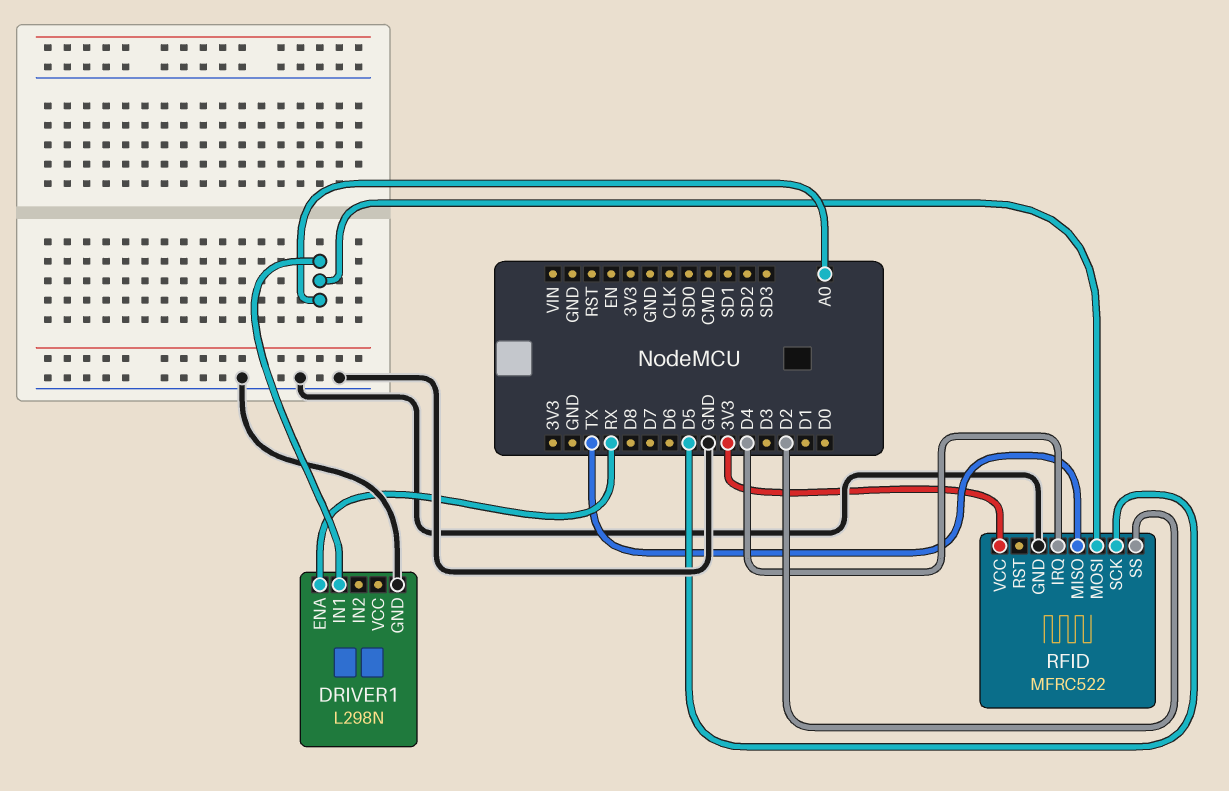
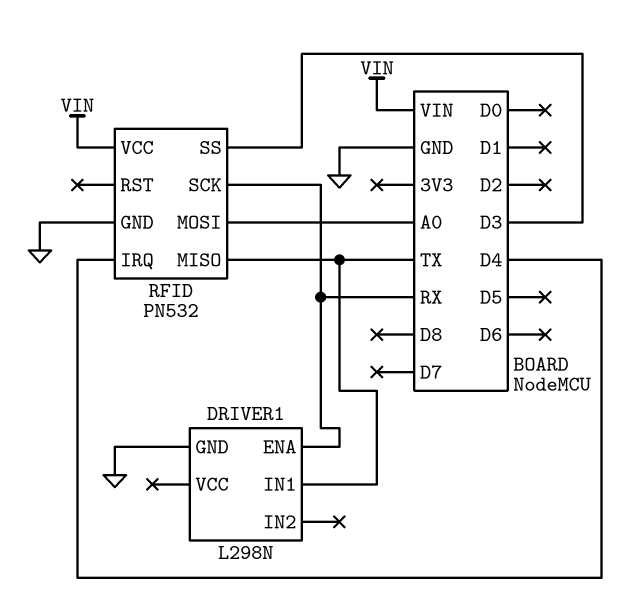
DRIVER1 pin IN1: A0 -> TX
RFID: MFRC522 -> PN532
RFID pin SCK: D5 -> RX
RFID pin SS: D2 -> D3
RFID pin VCC: 3V3 -> VIN

